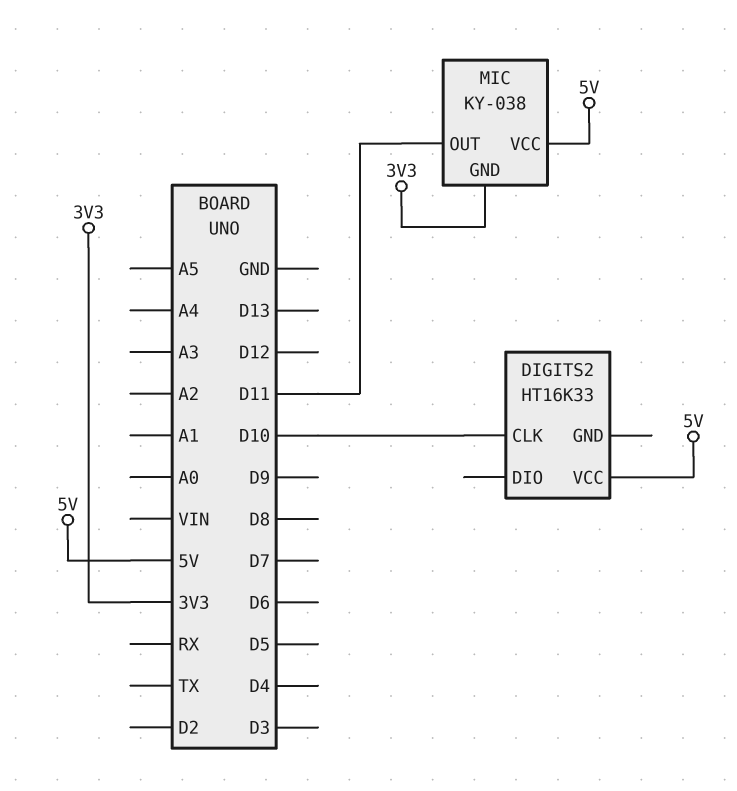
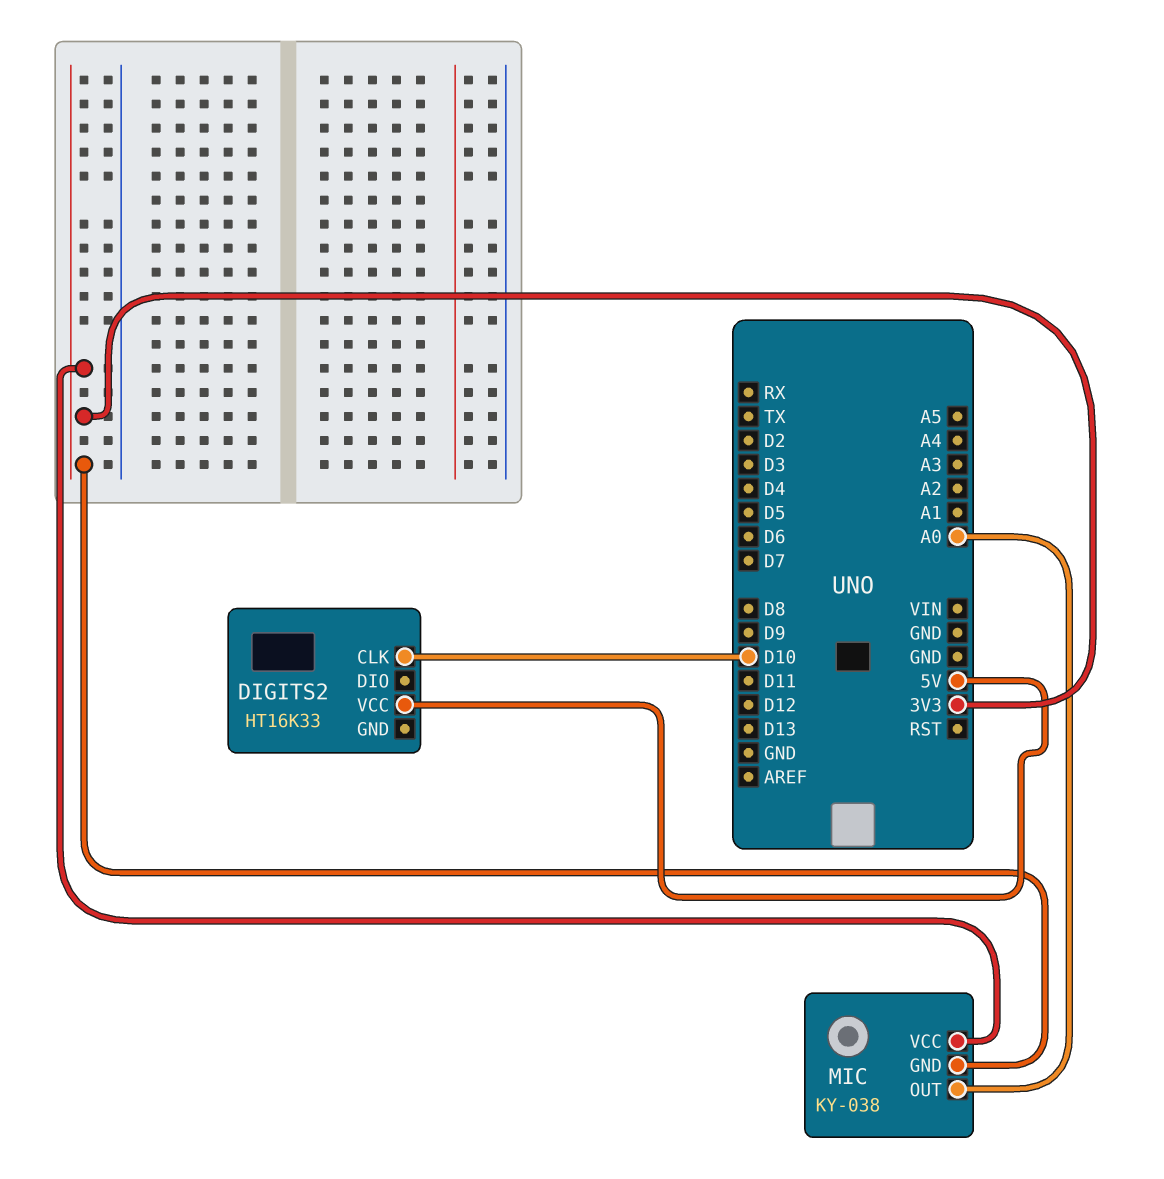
MIC pin OUT: D11 -> A0
MIC pin VCC: 5V -> 3V3

